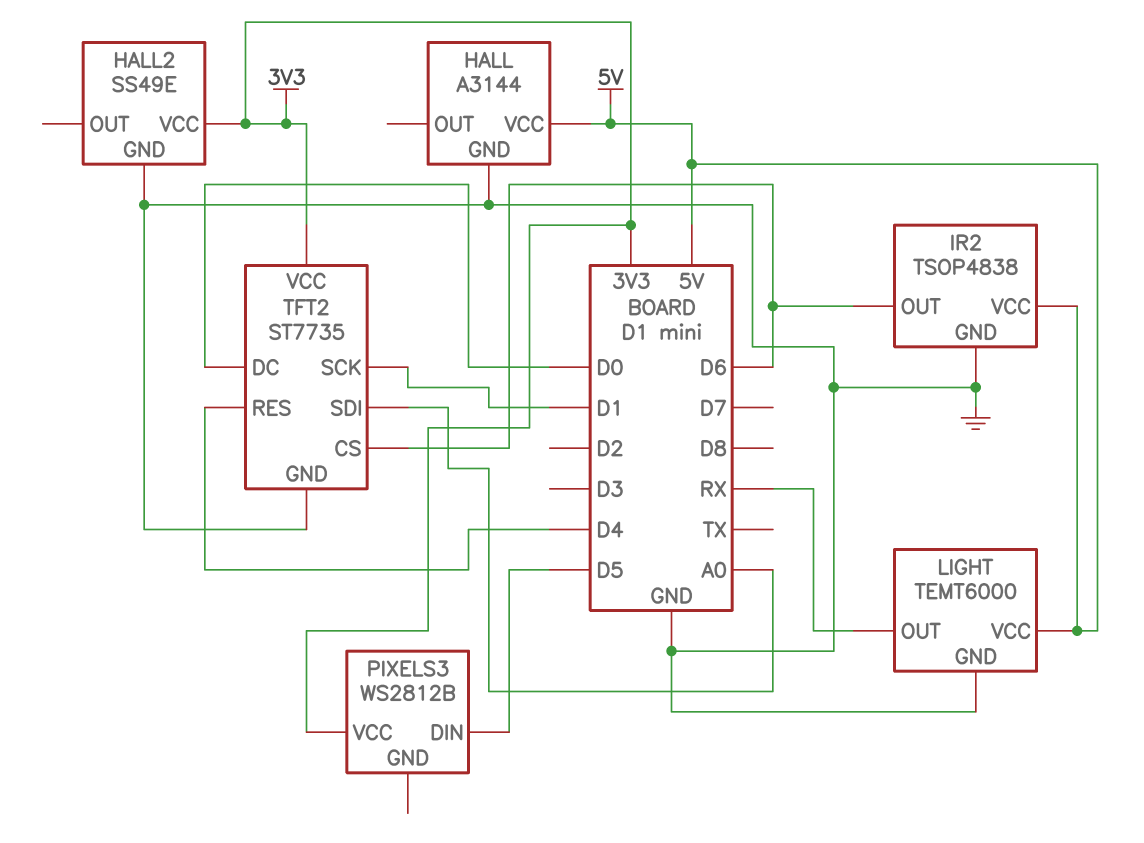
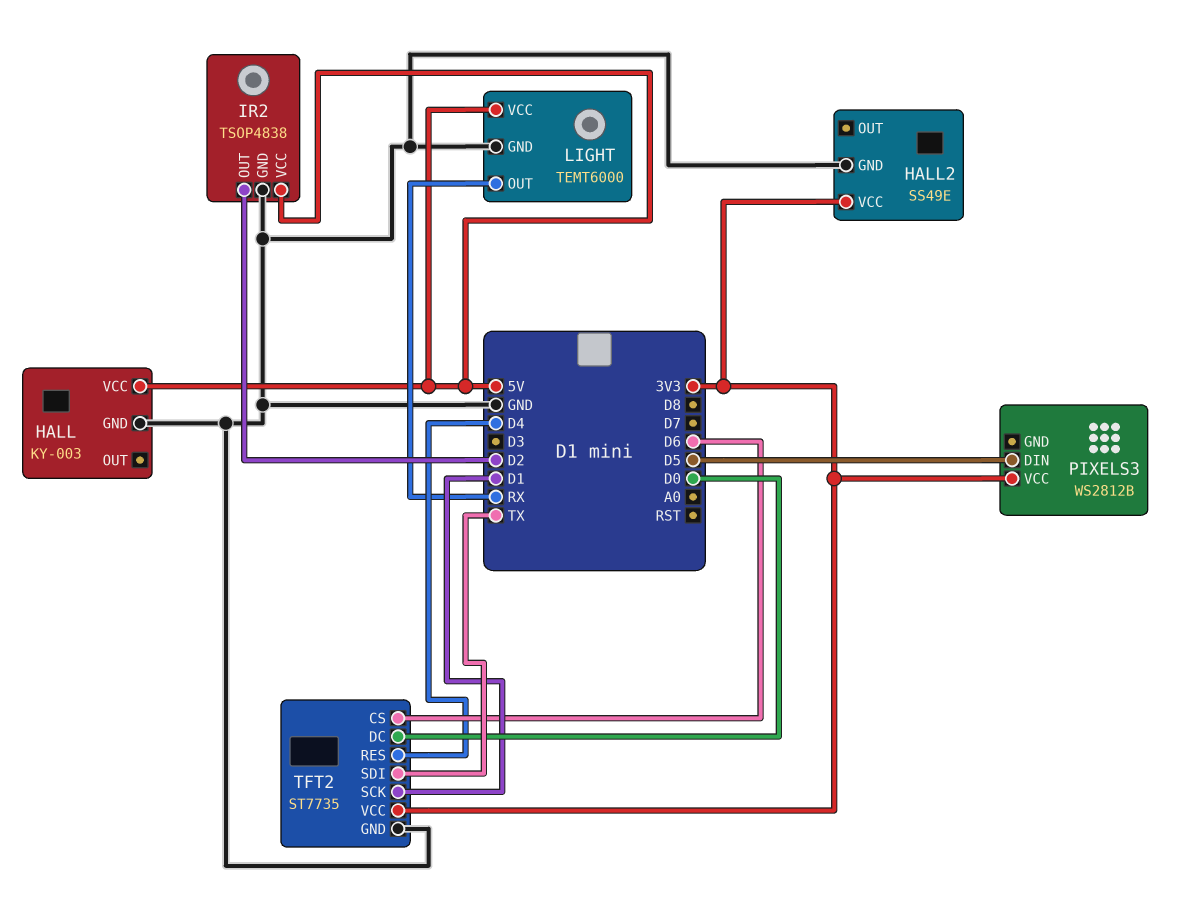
HALL: A3144 -> KY-003
IR2 pin OUT: D6 -> D2
TFT2 pin SDI: A0 -> TX

